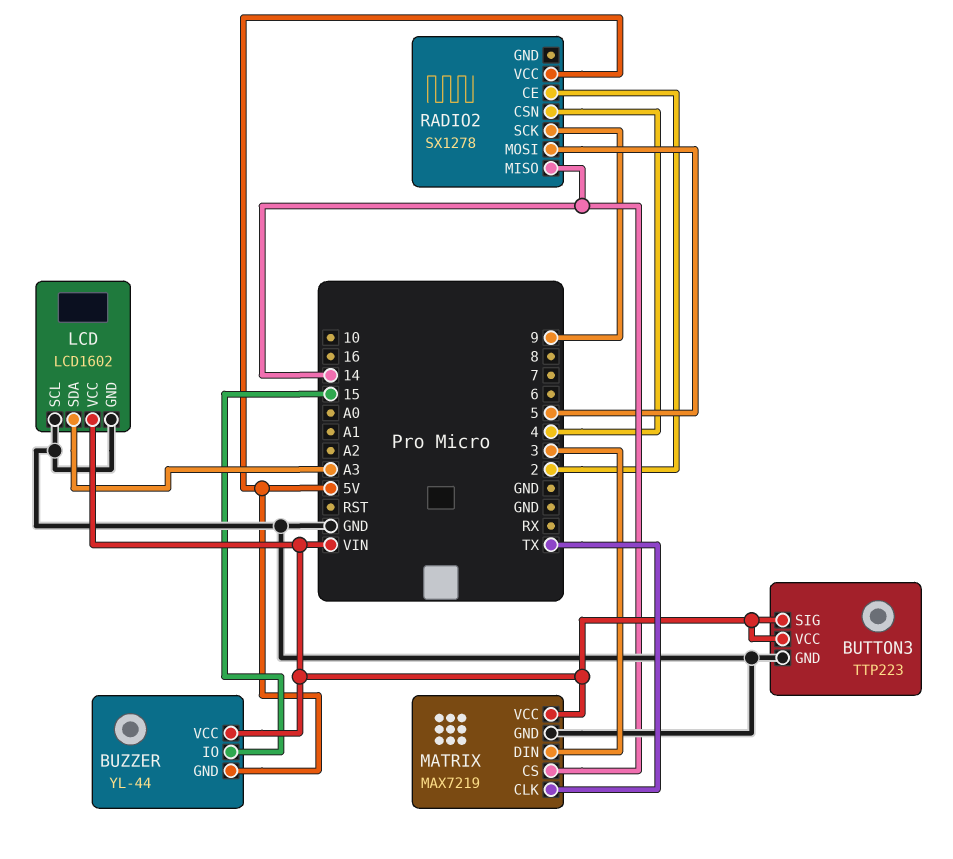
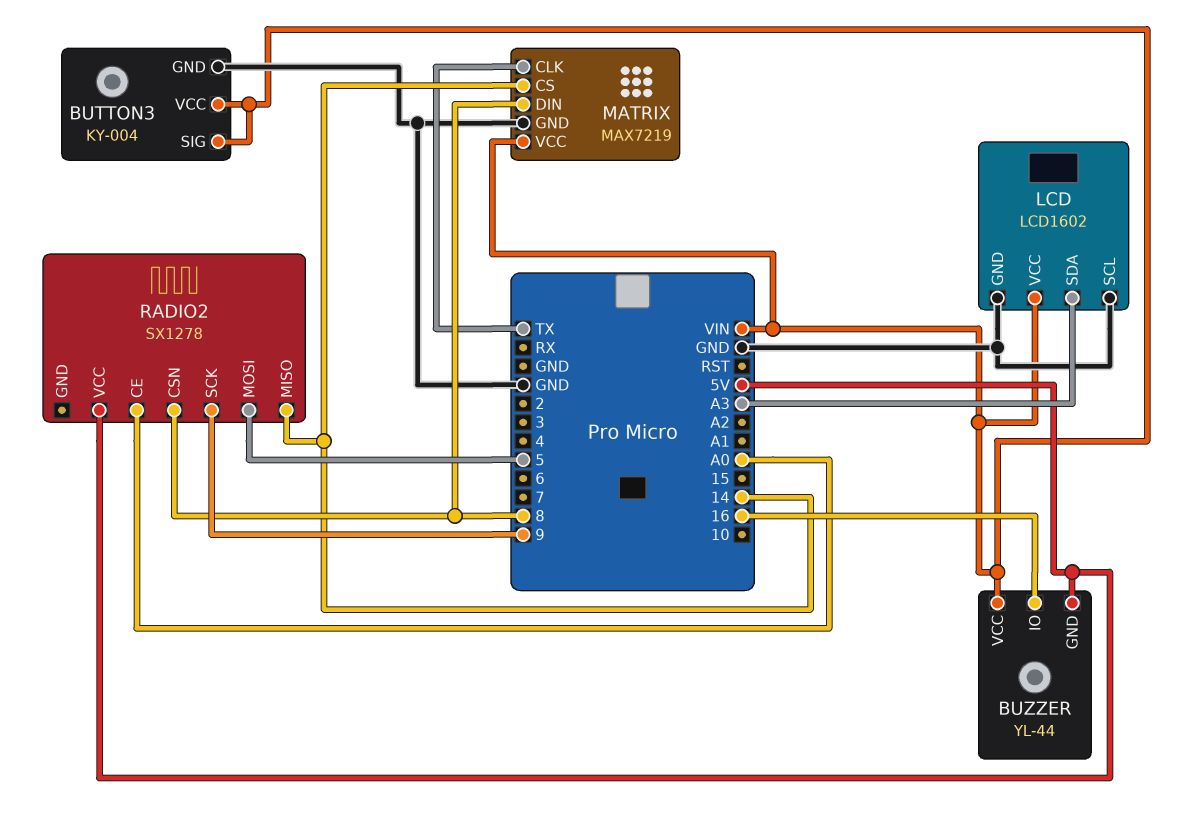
BUTTON3: TTP223 -> KY-004
BUZZER pin IO: 15 -> 16
MATRIX pin DIN: 3 -> 8
RADIO2 pin CE: 2 -> A0
RADIO2 pin CSN: 4 -> 8

